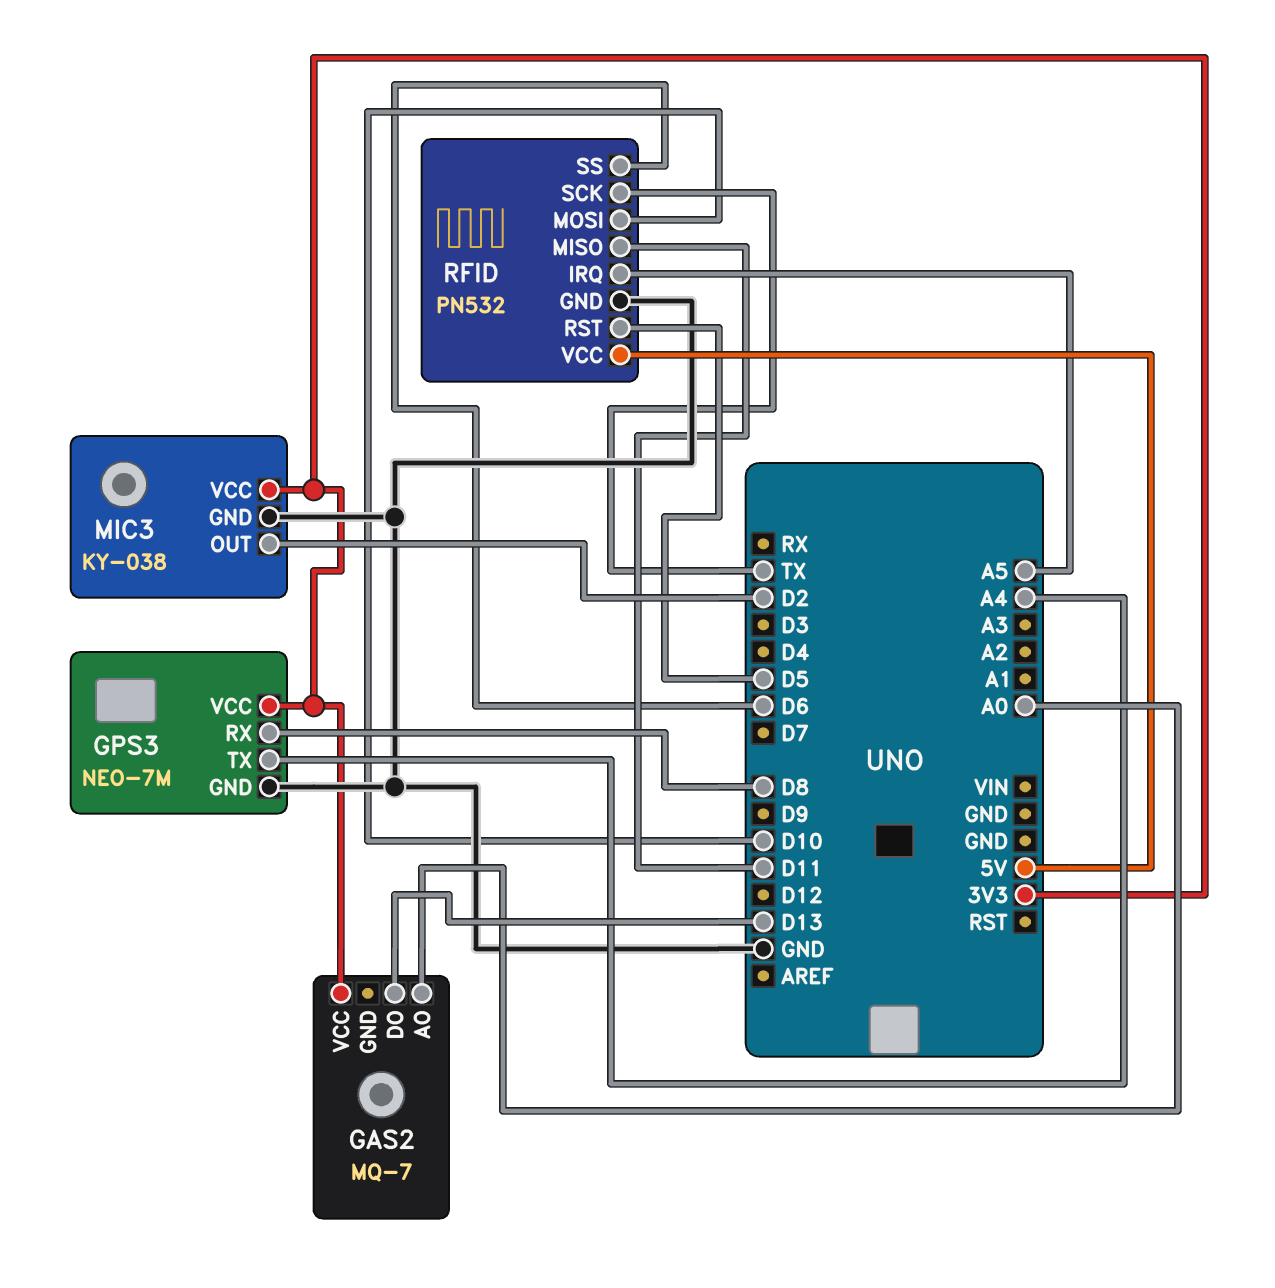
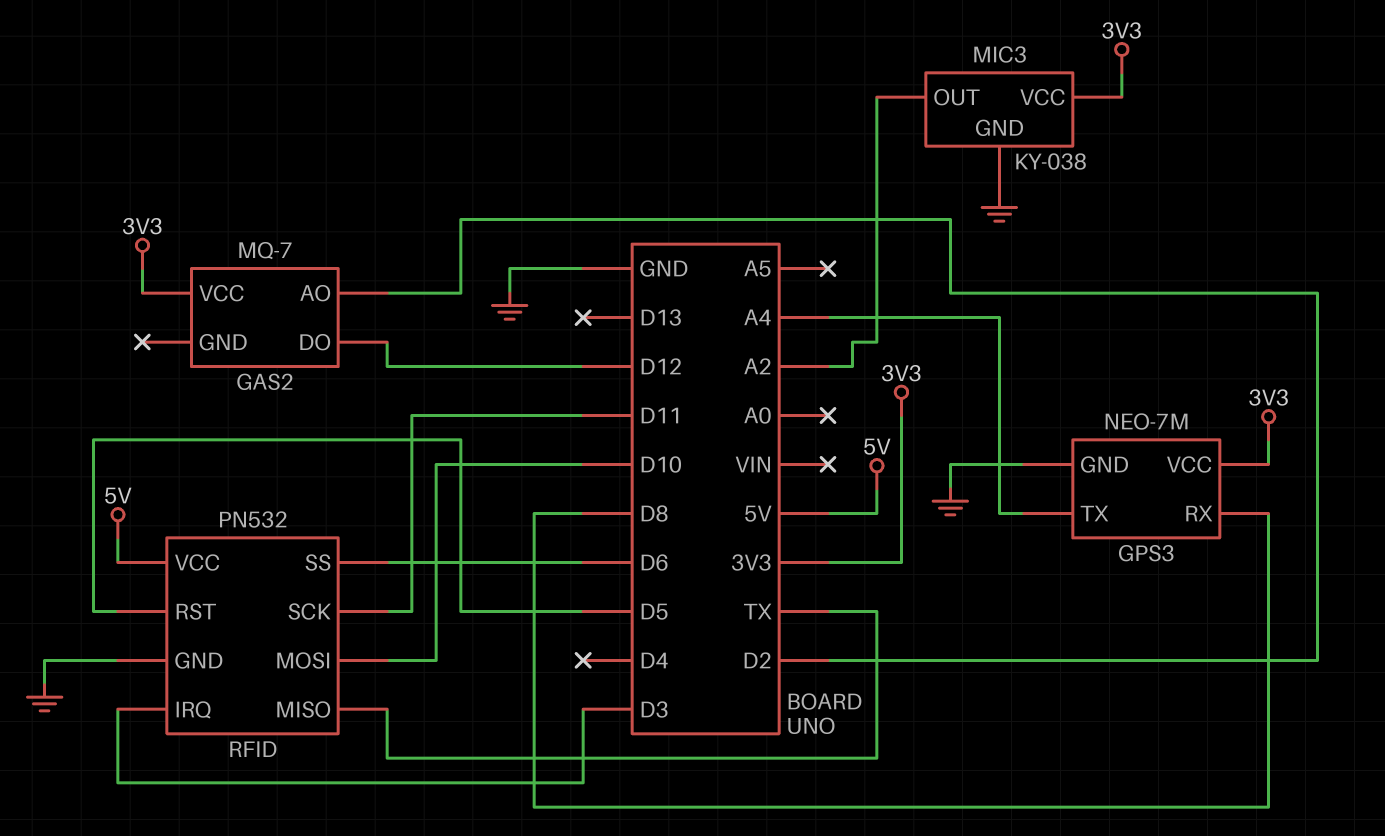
GAS2 pin AO: A0 -> D2
GAS2 pin DO: D13 -> D12
MIC3 pin OUT: D2 -> A2
RFID pin IRQ: A5 -> D3
RFID pin MISO: D11 -> TX
RFID pin SCK: TX -> D11

